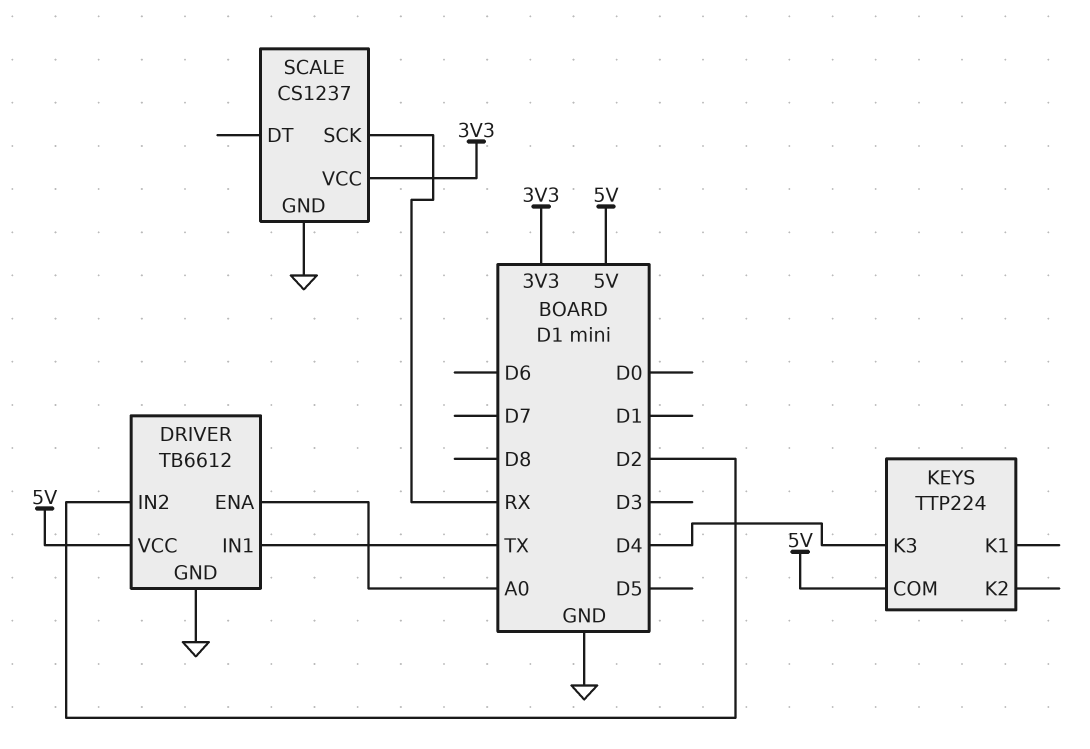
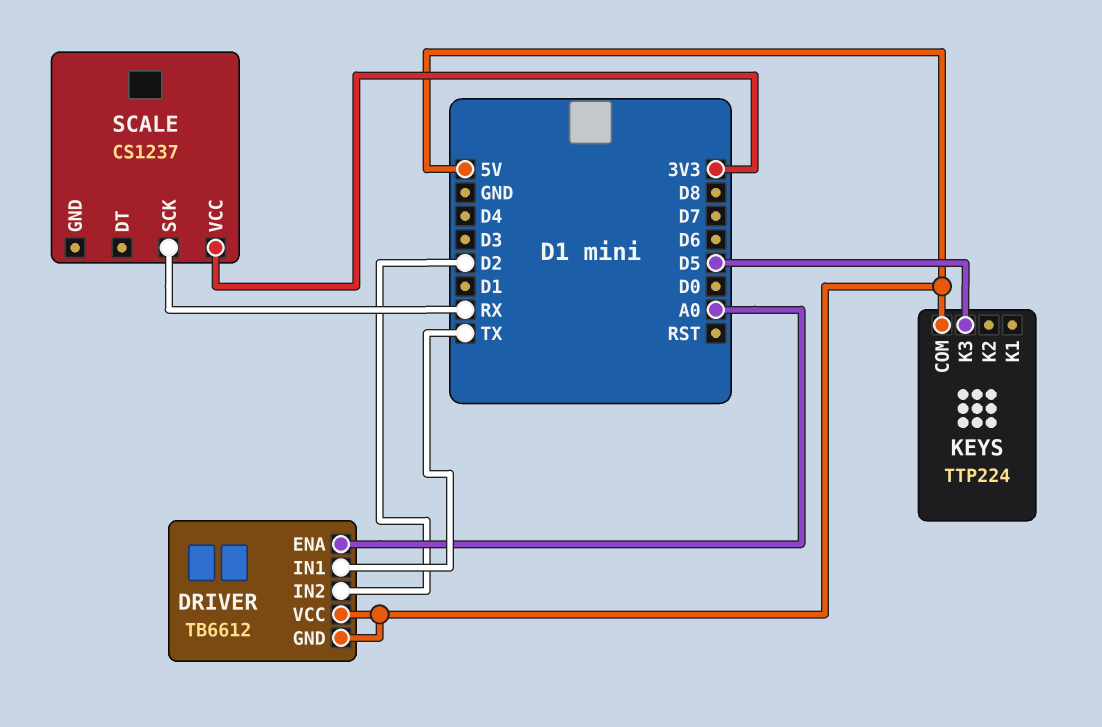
DRIVER pin GND: GND -> 5V
KEYS pin K3: D4 -> D5
SCALE pin GND: GND -> none

